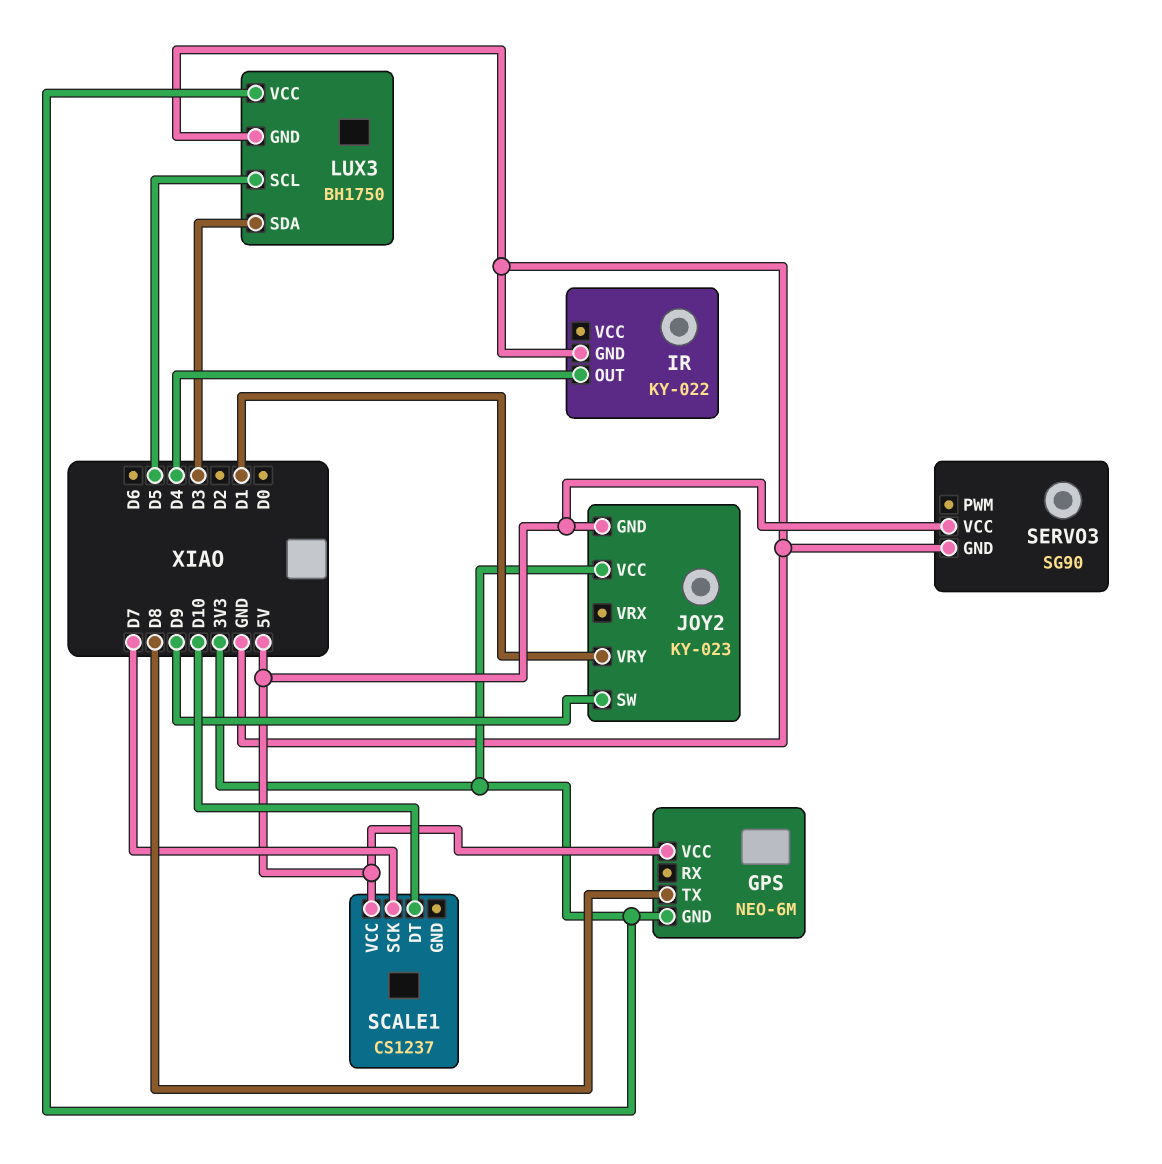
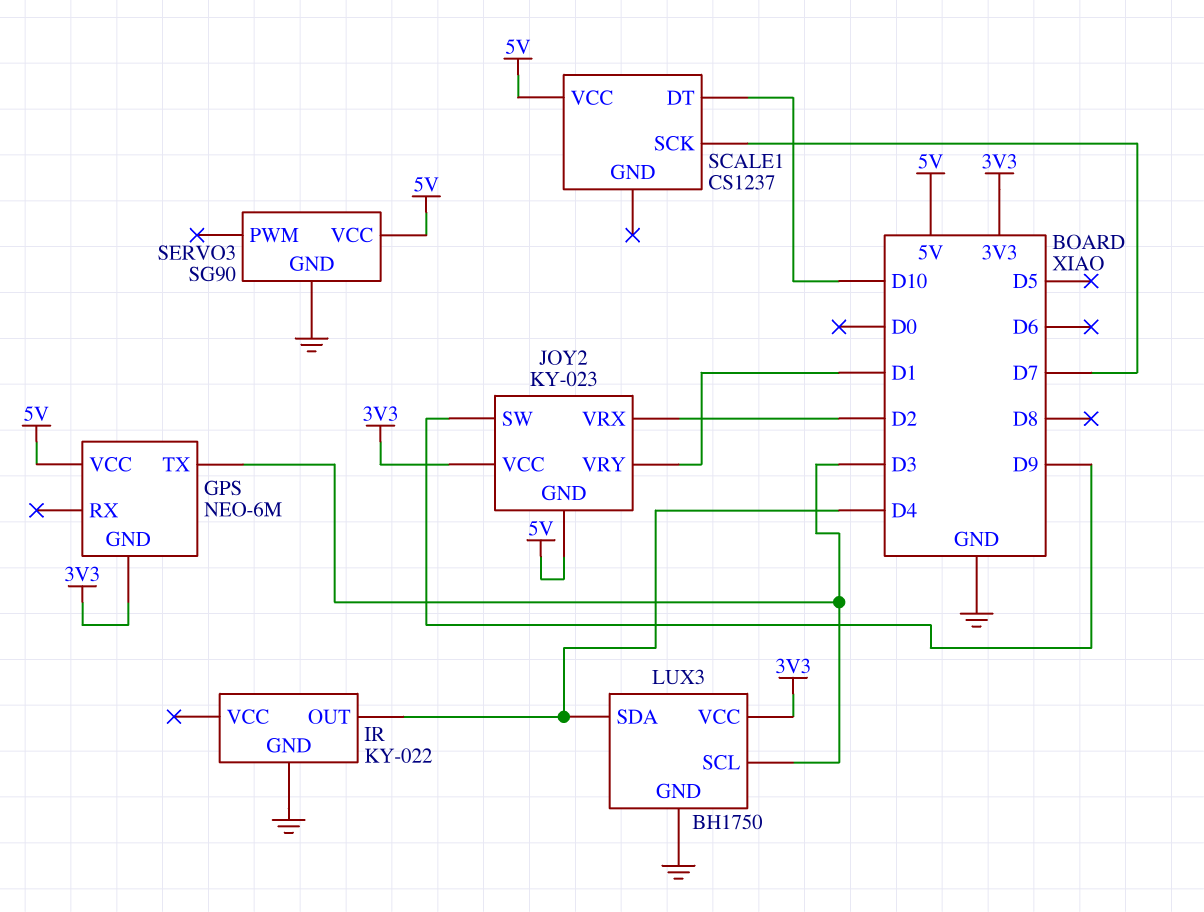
GPS pin TX: D8 -> D3
JOY2 pin VRX: none -> D2
LUX3 pin SCL: D5 -> D3
LUX3 pin SDA: D3 -> D4

